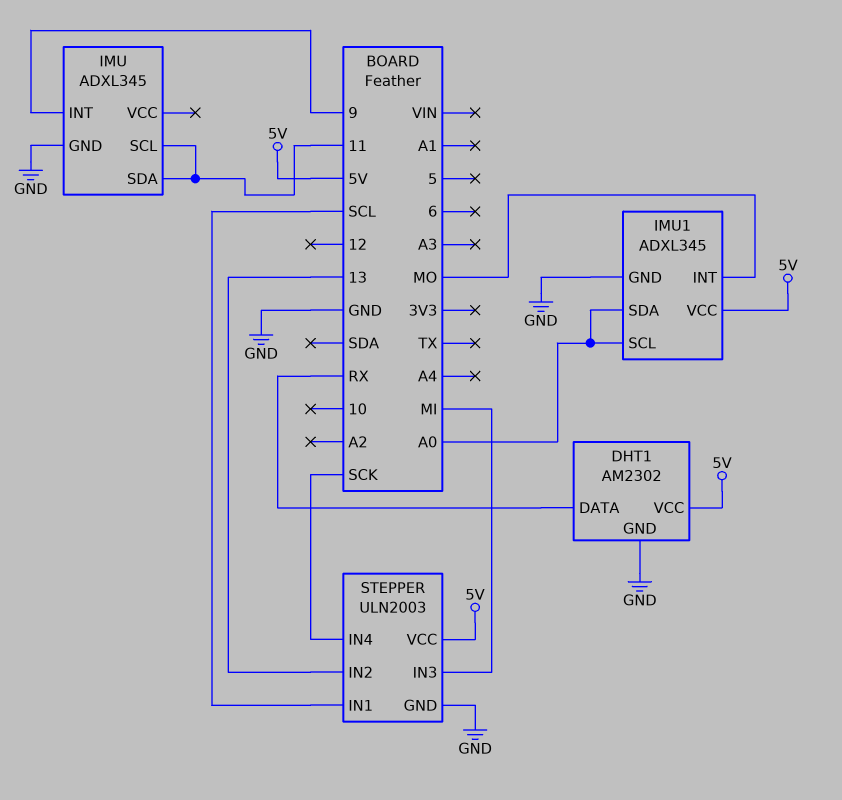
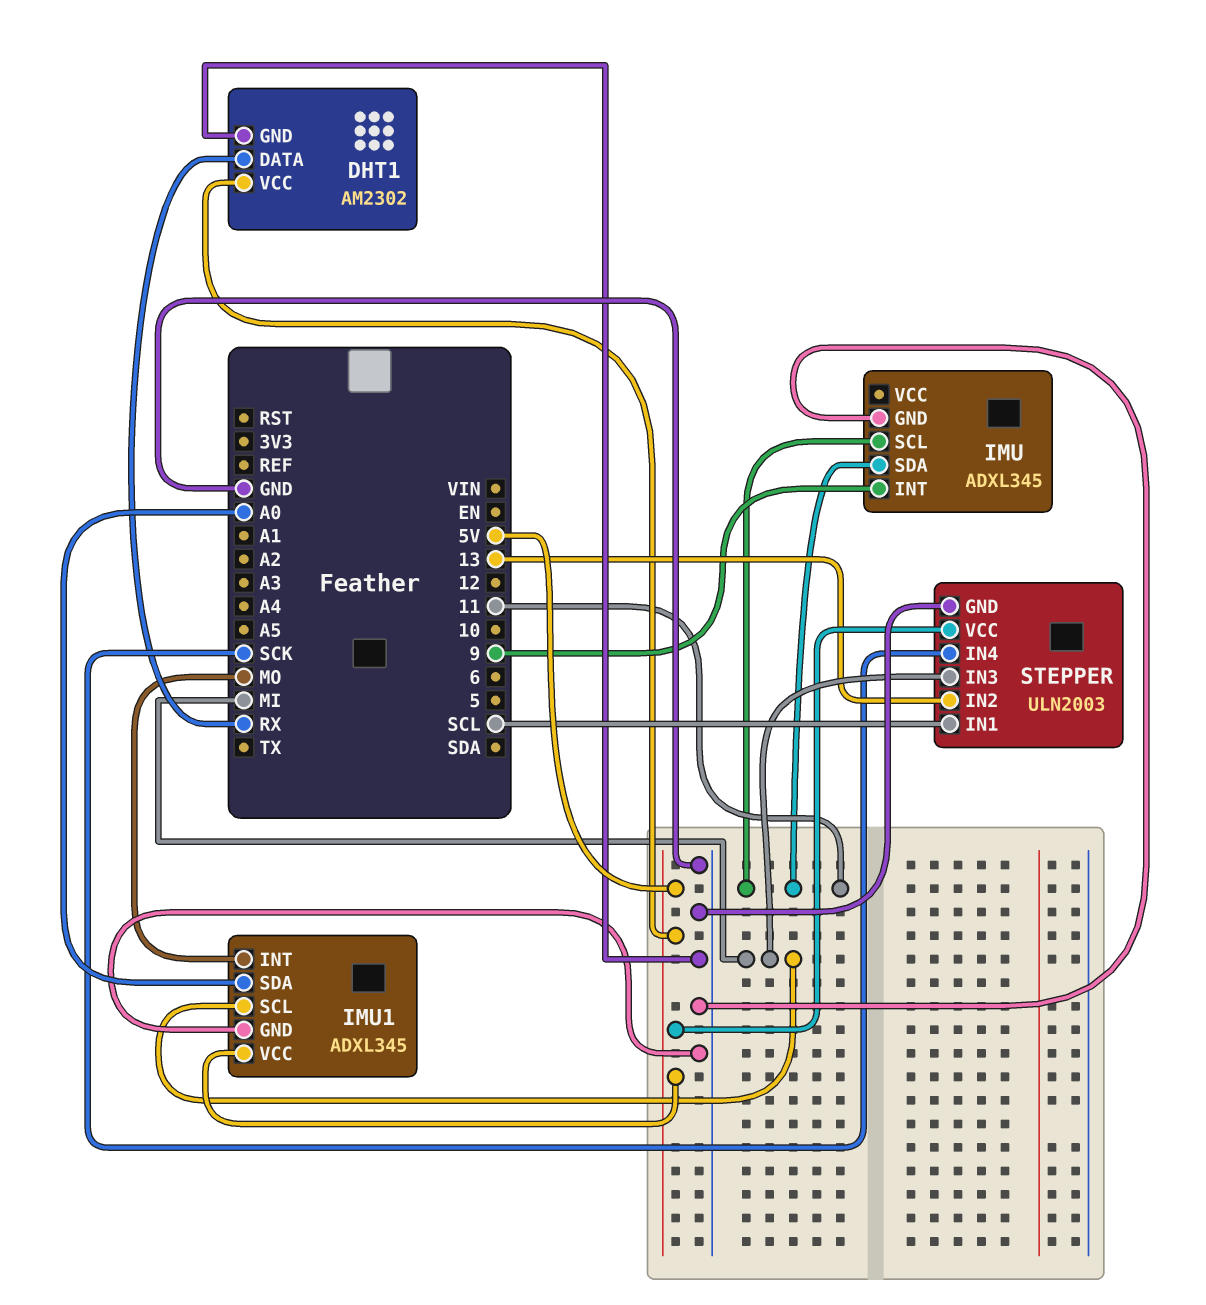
IMU1 pin SCL: A0 -> MI

